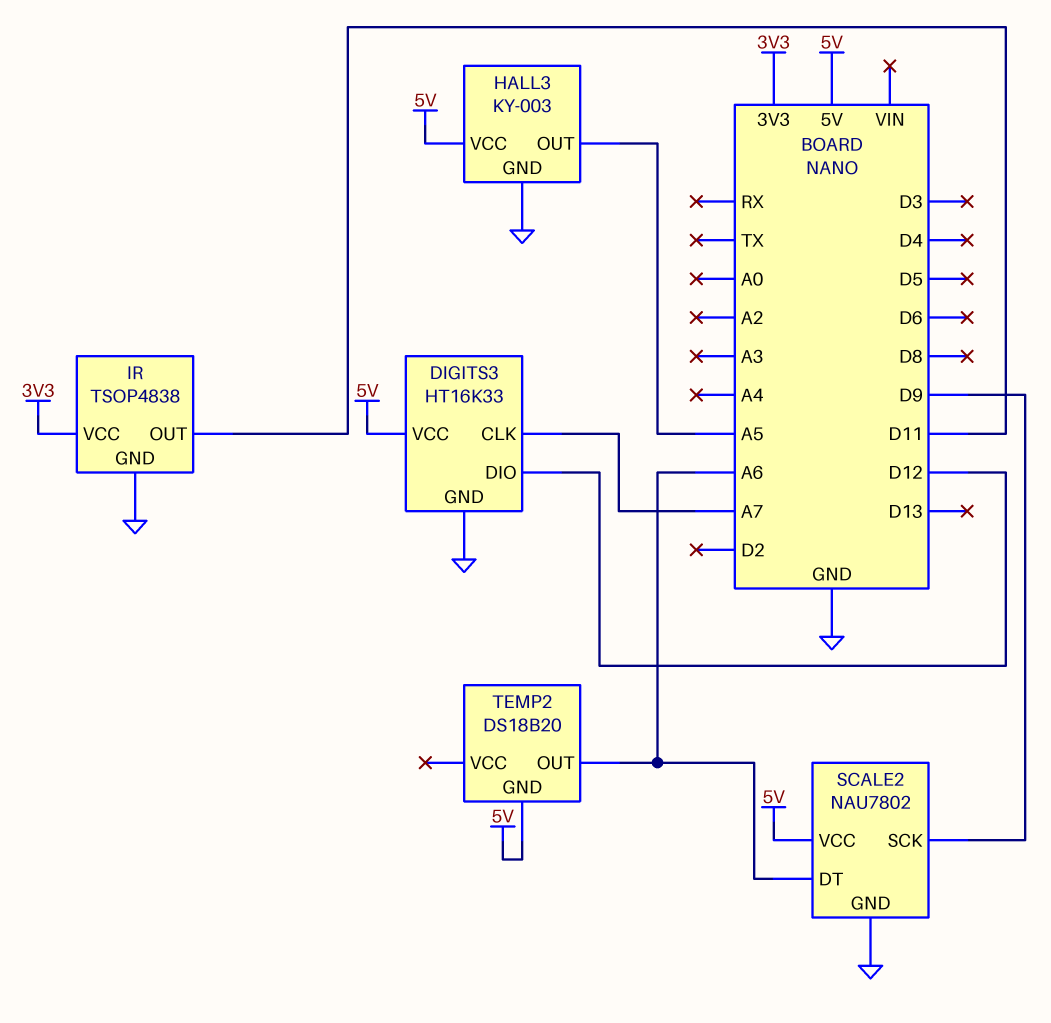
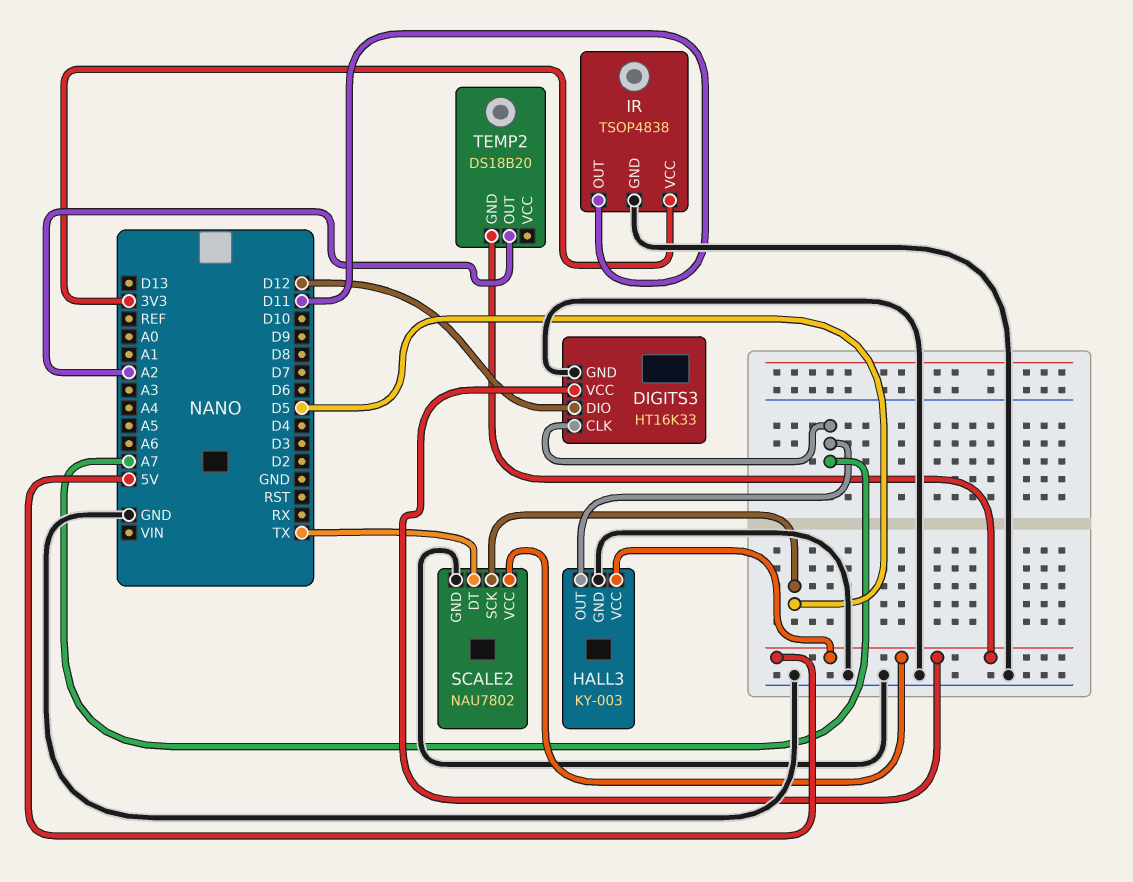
HALL3 pin OUT: A5 -> A7
SCALE2 pin DT: A6 -> TX
SCALE2 pin SCK: D9 -> D5
TEMP2 pin OUT: A6 -> A2

